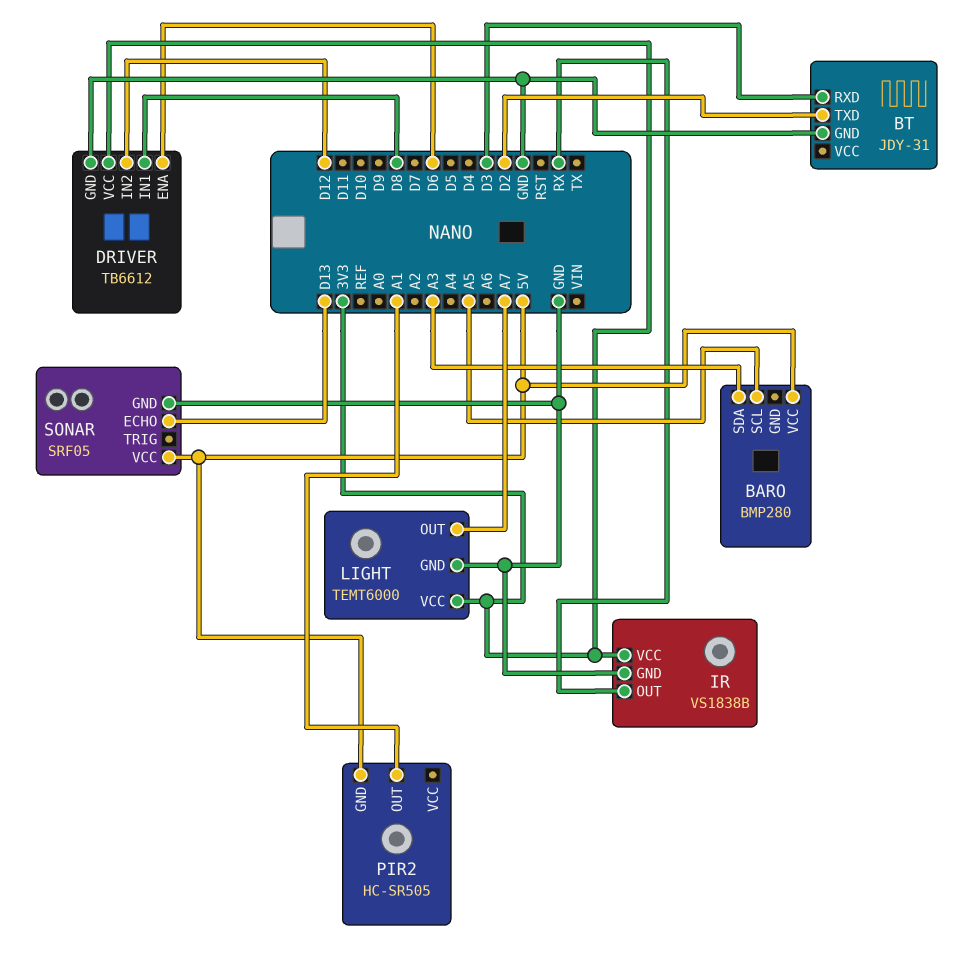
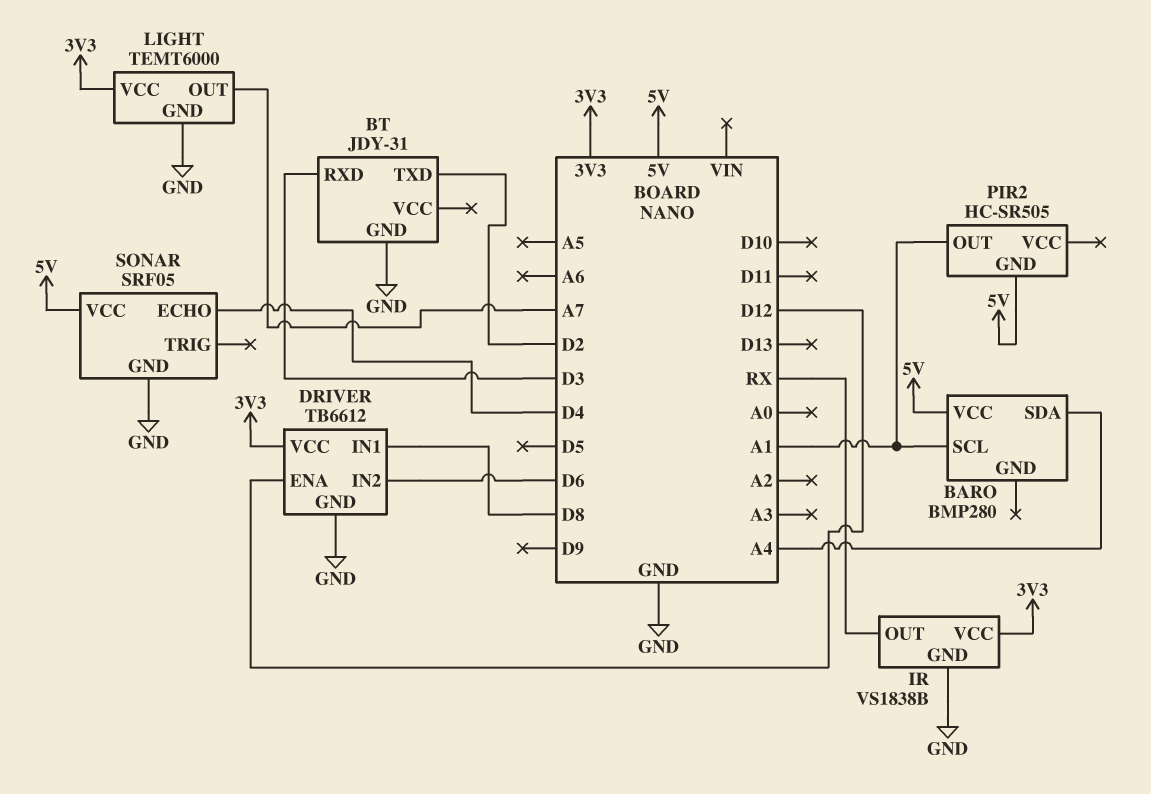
BARO pin SCL: A5 -> A1
BARO pin SDA: A3 -> A4
DRIVER pin ENA: D6 -> D12
DRIVER pin IN2: D12 -> D6
SONAR pin ECHO: D13 -> D4

